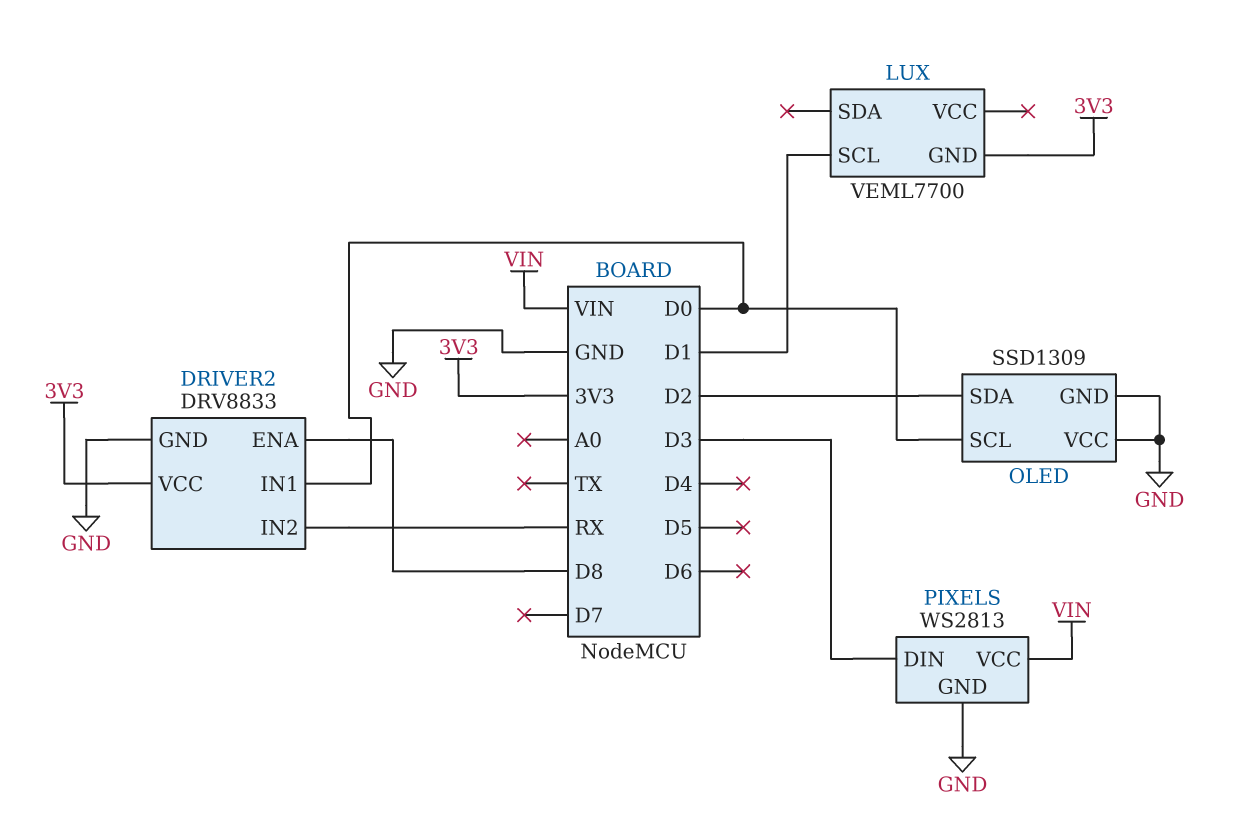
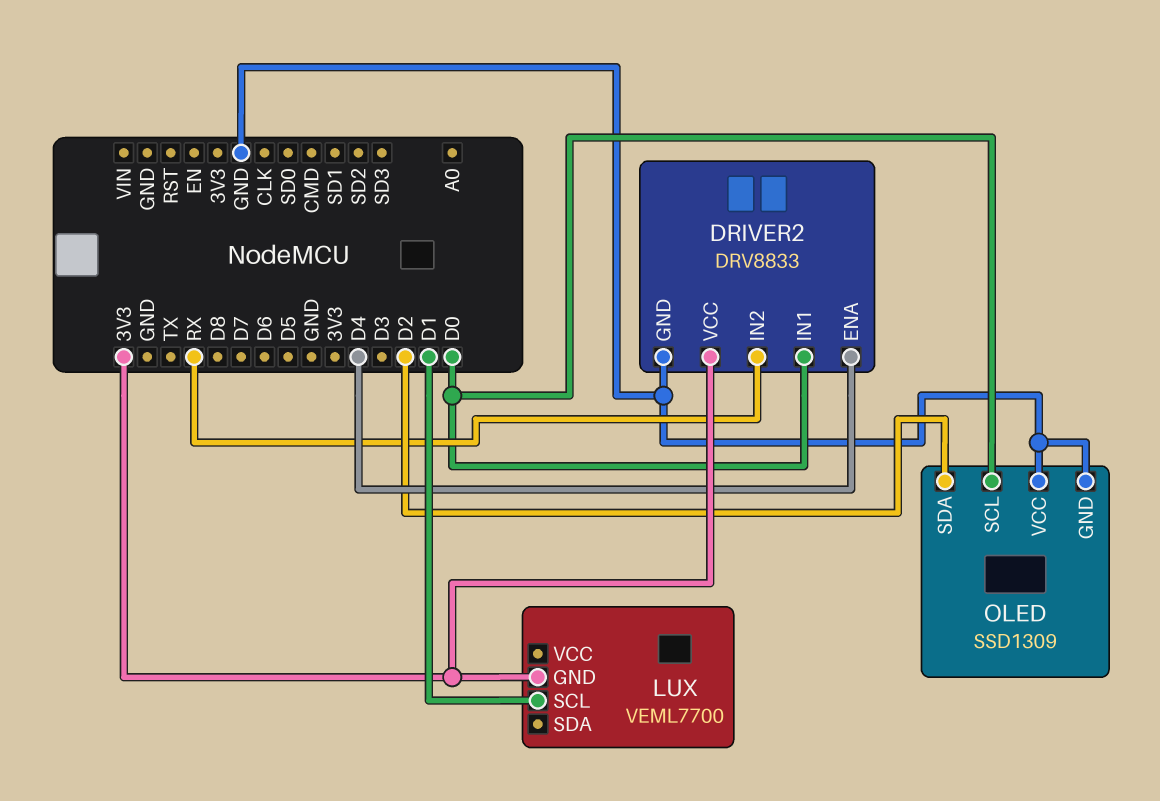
DRIVER2 pin ENA: D8 -> D4
PIXELS: WS2813 -> none
PIXELS pin DIN: D3 -> none
PIXELS pin GND: GND -> none
PIXELS pin VCC: VIN -> none

